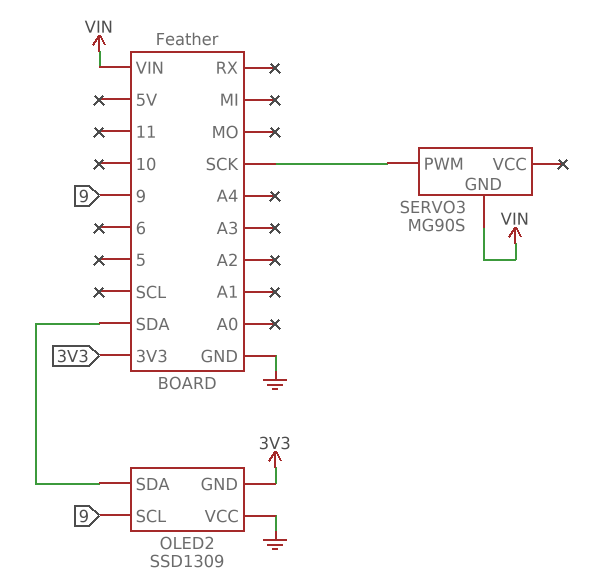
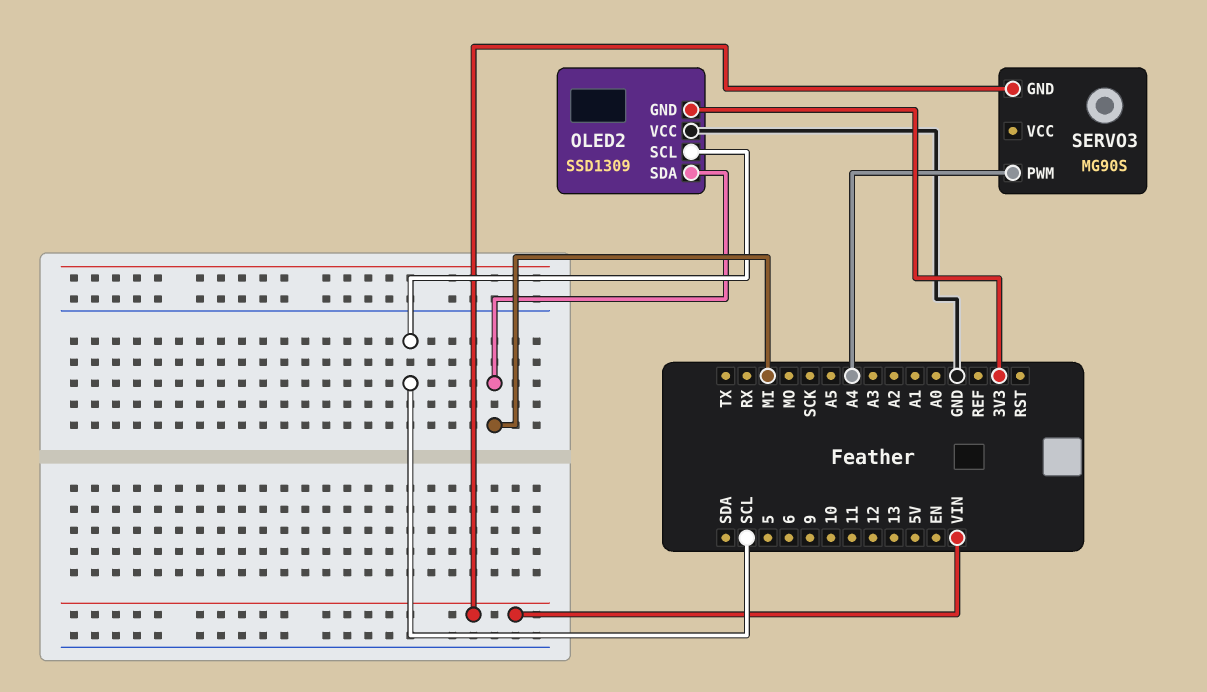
OLED2 pin SCL: 9 -> SCL
OLED2 pin SDA: SDA -> MI
SERVO3 pin PWM: SCK -> A4

